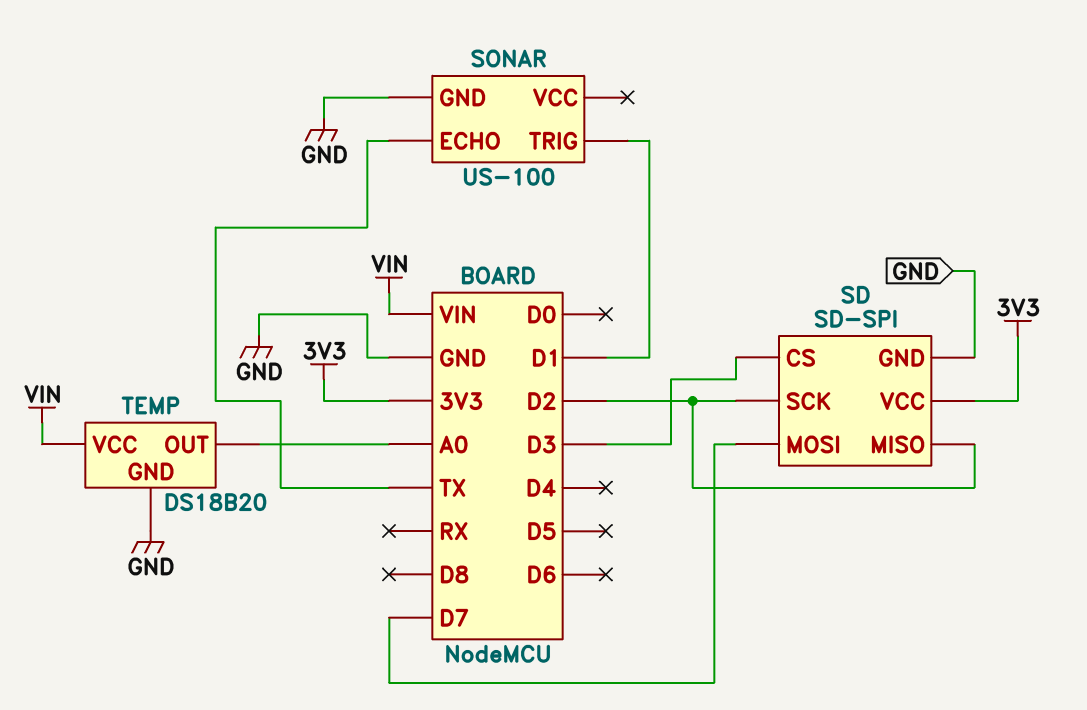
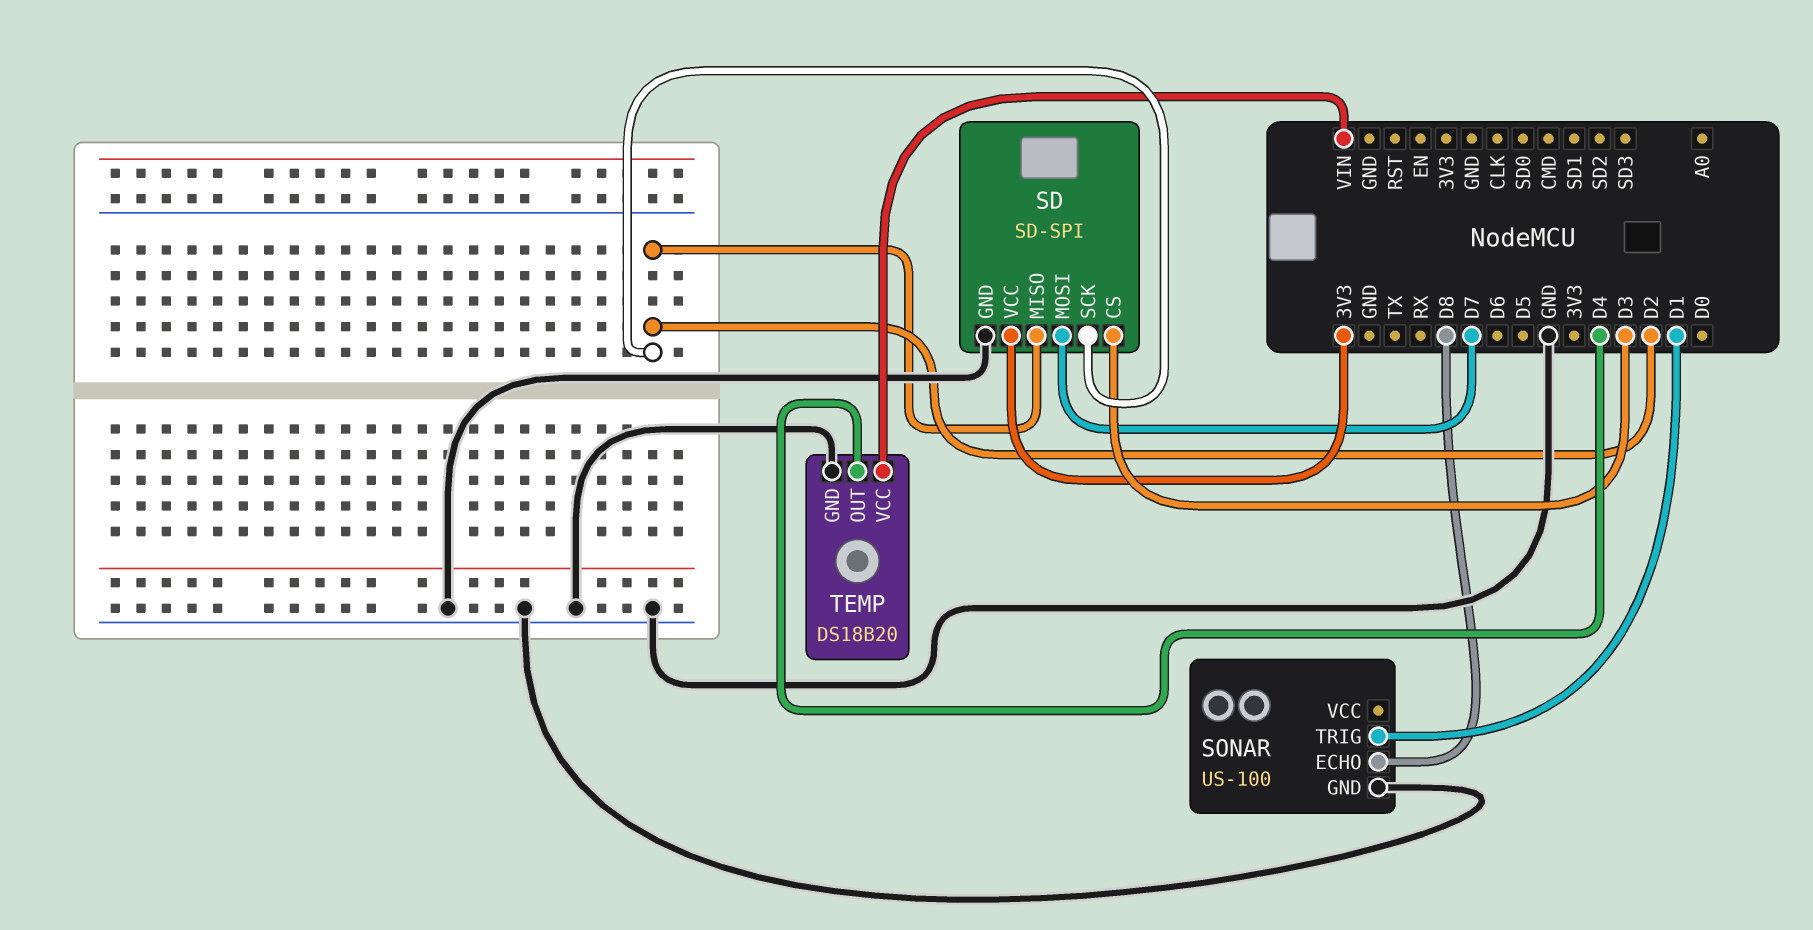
SONAR pin ECHO: TX -> D8
TEMP pin OUT: A0 -> D4

